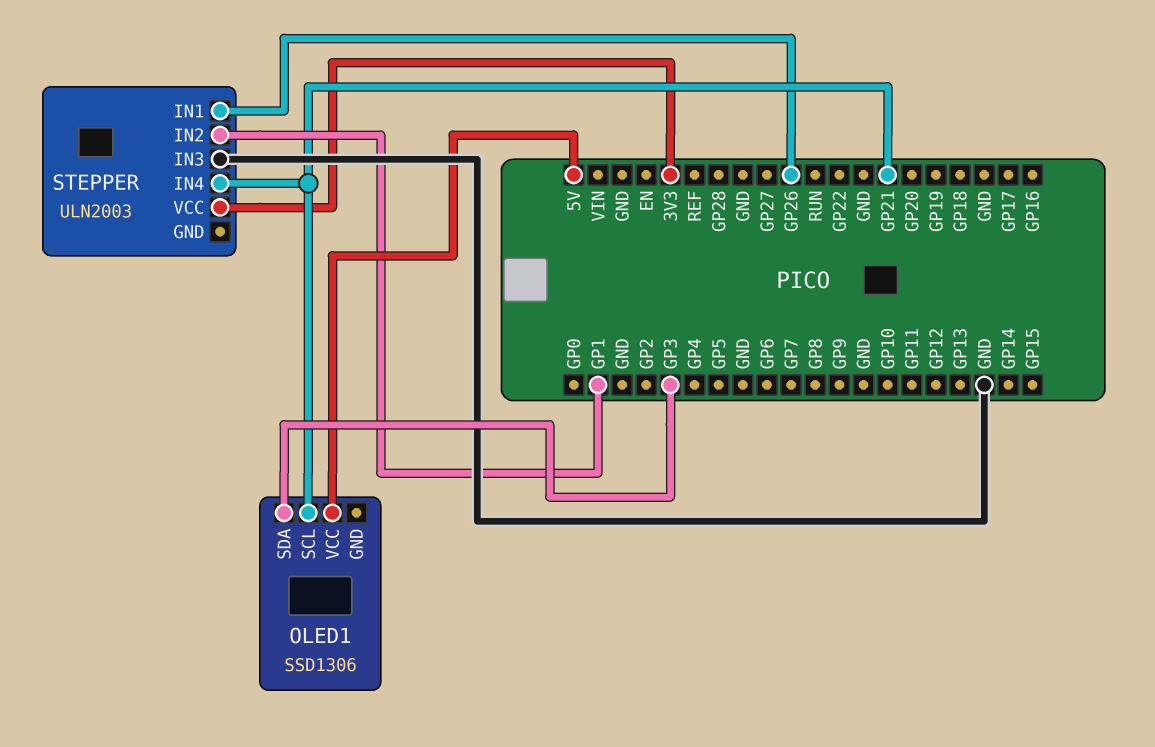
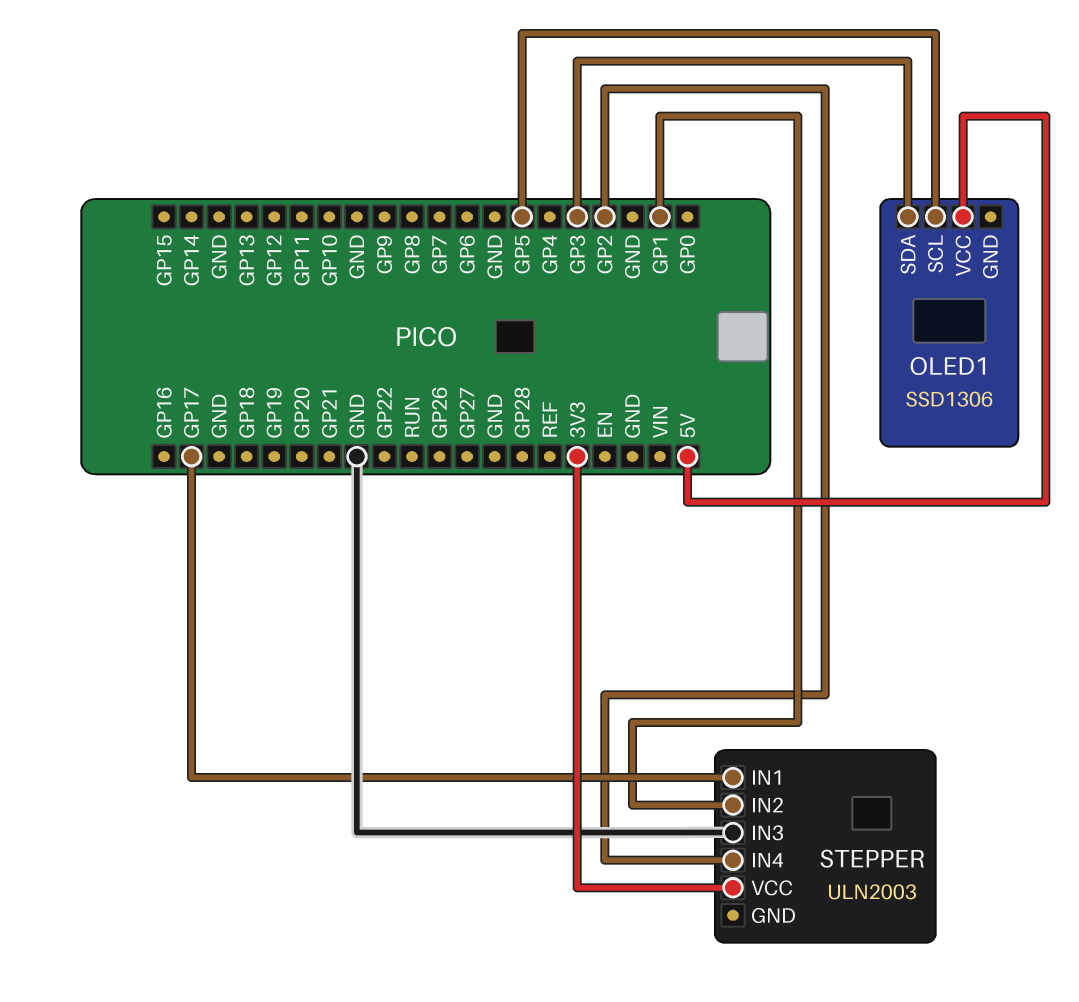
OLED1 pin SCL: GP21 -> GP5
STEPPER pin IN1: GP26 -> GP17
STEPPER pin IN4: GP21 -> GP2

